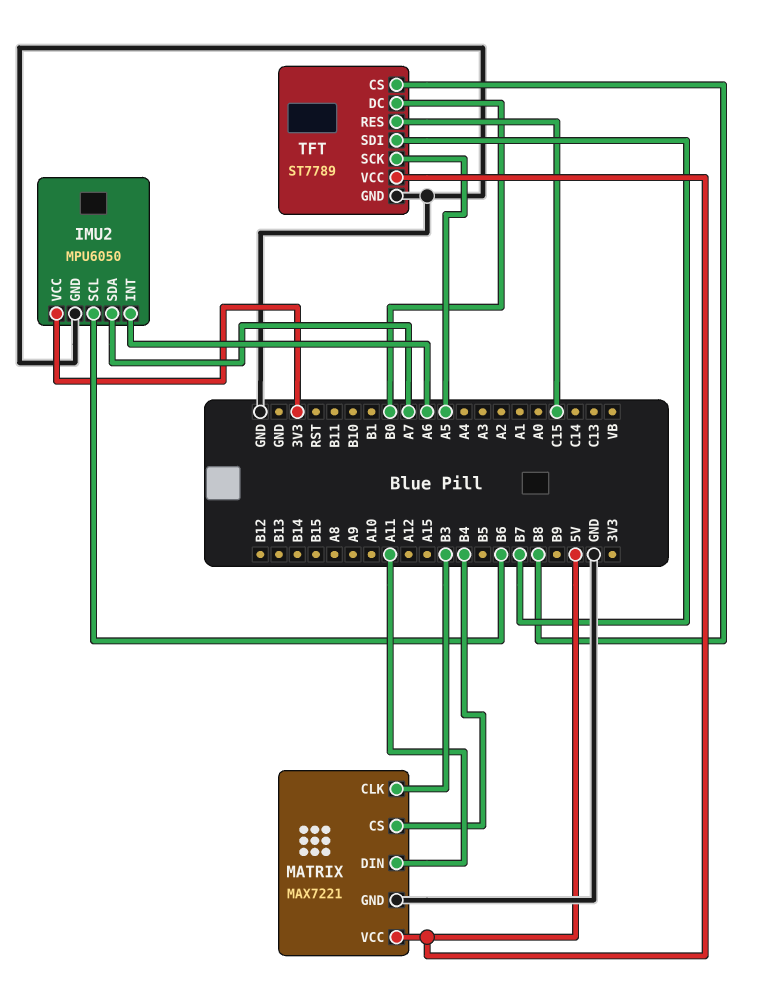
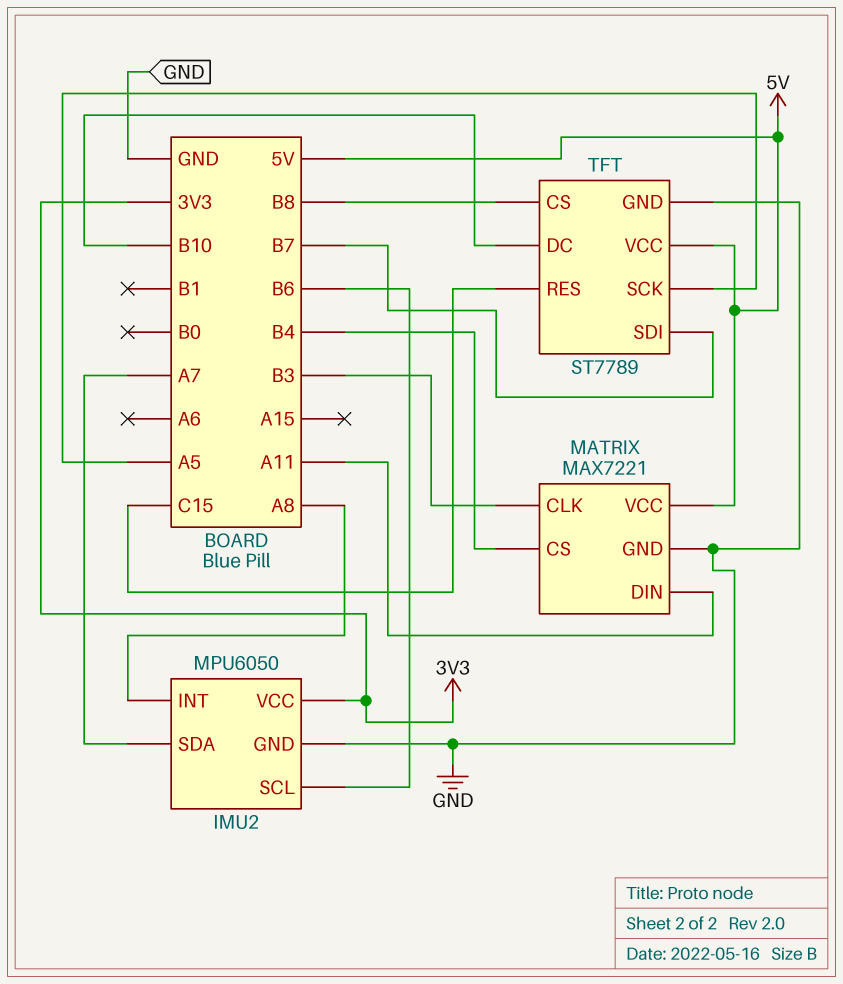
IMU2 pin INT: A6 -> A8
TFT pin DC: B0 -> B10

